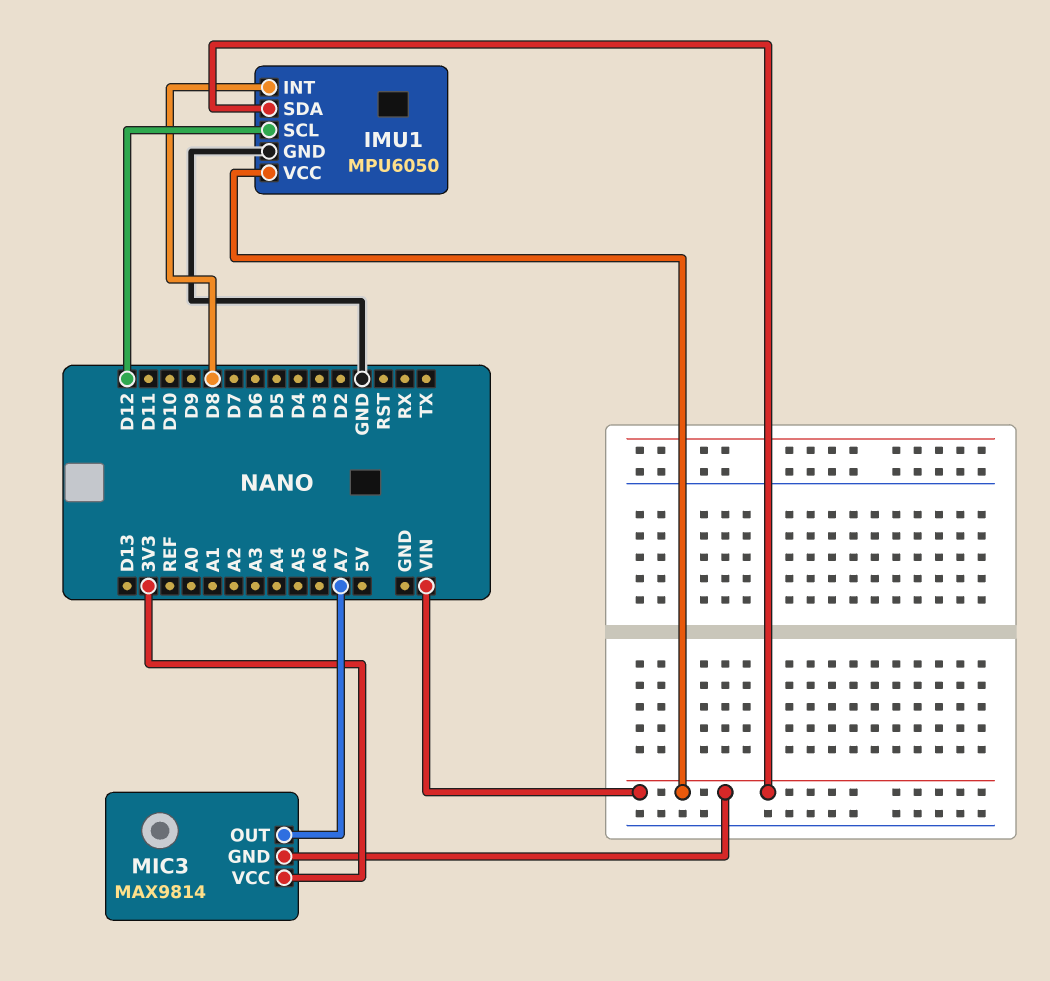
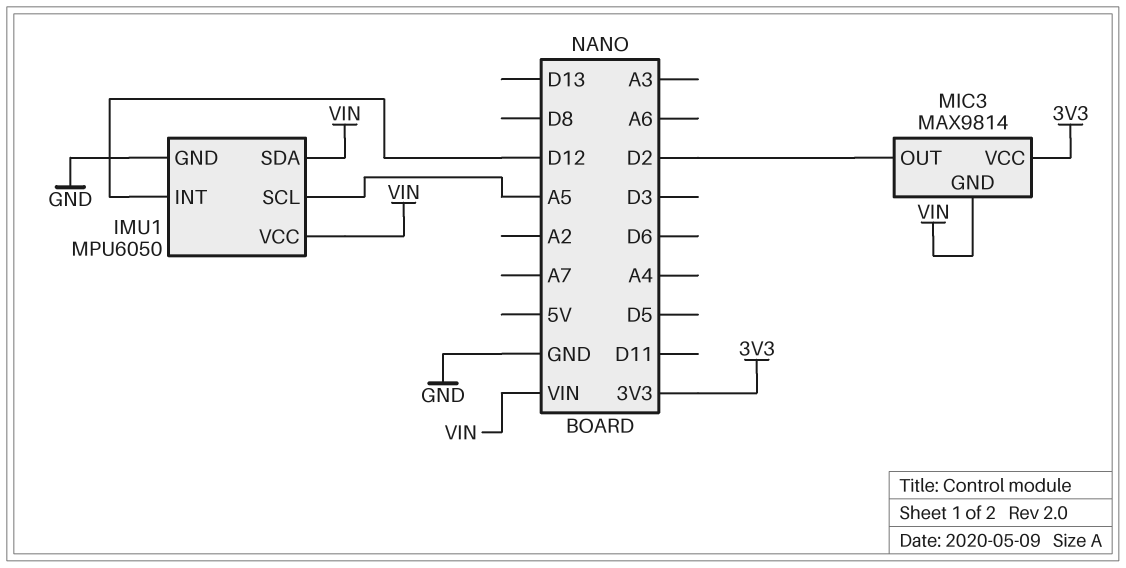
IMU1 pin INT: D8 -> D12
IMU1 pin SCL: D12 -> A5
MIC3 pin OUT: A7 -> D2

